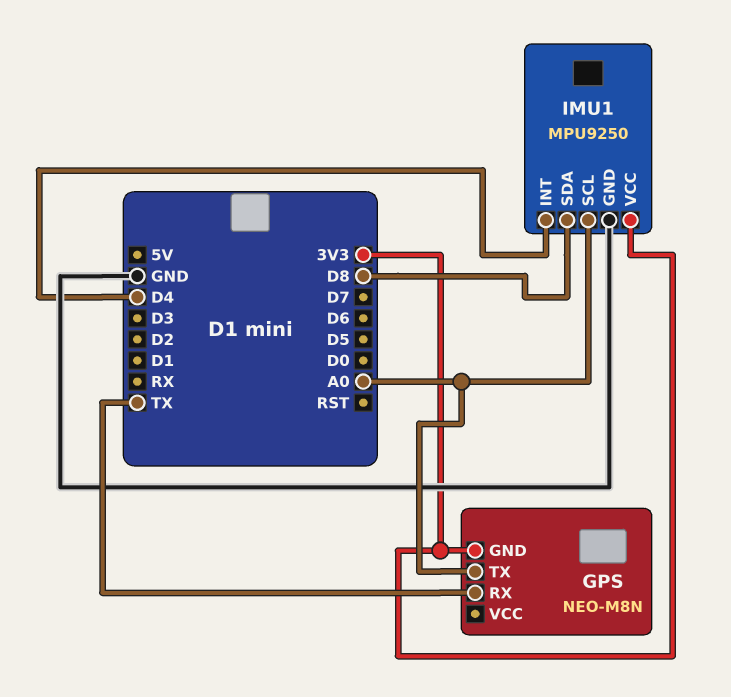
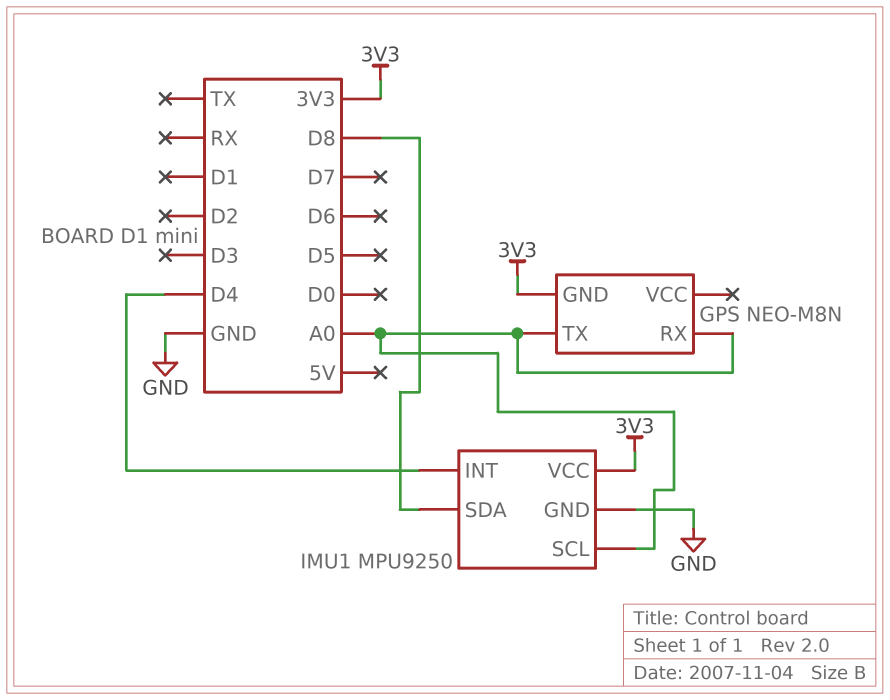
GPS pin RX: TX -> A0

